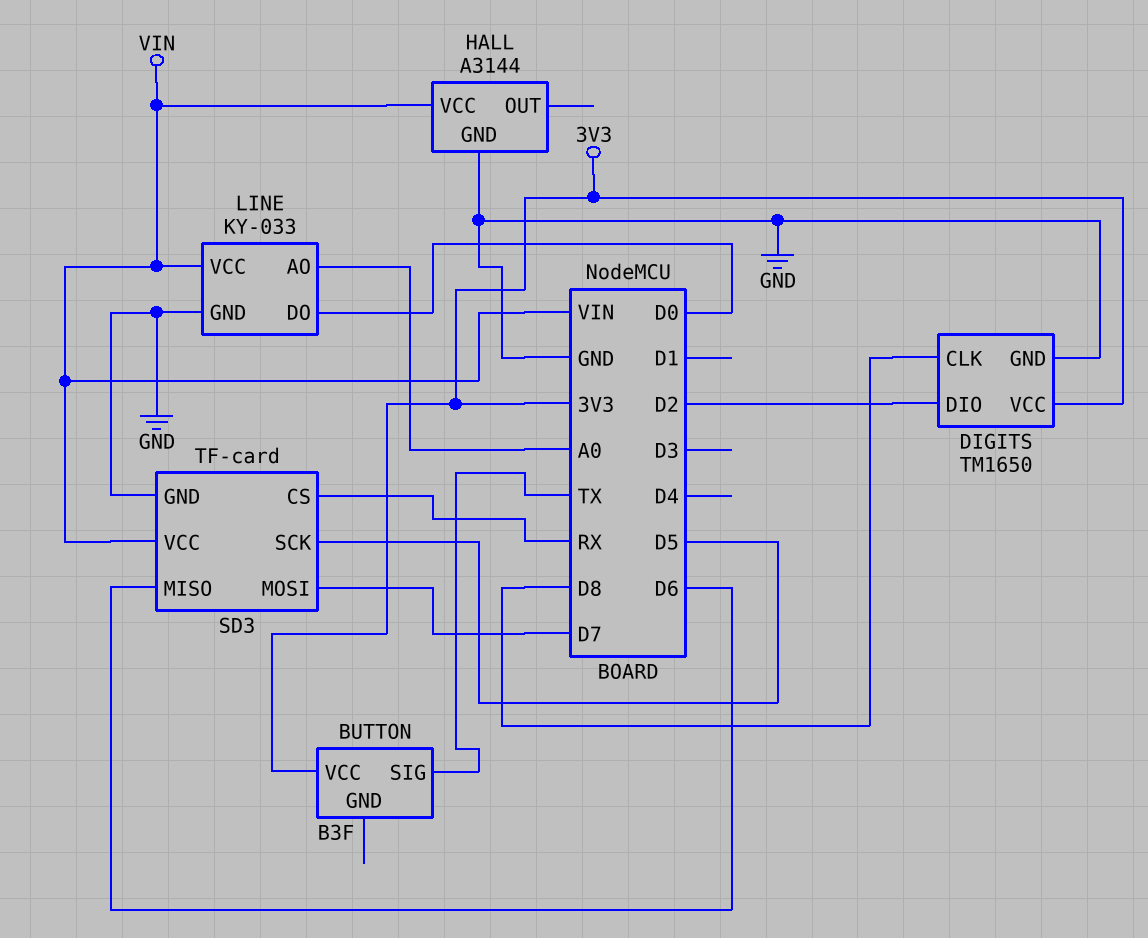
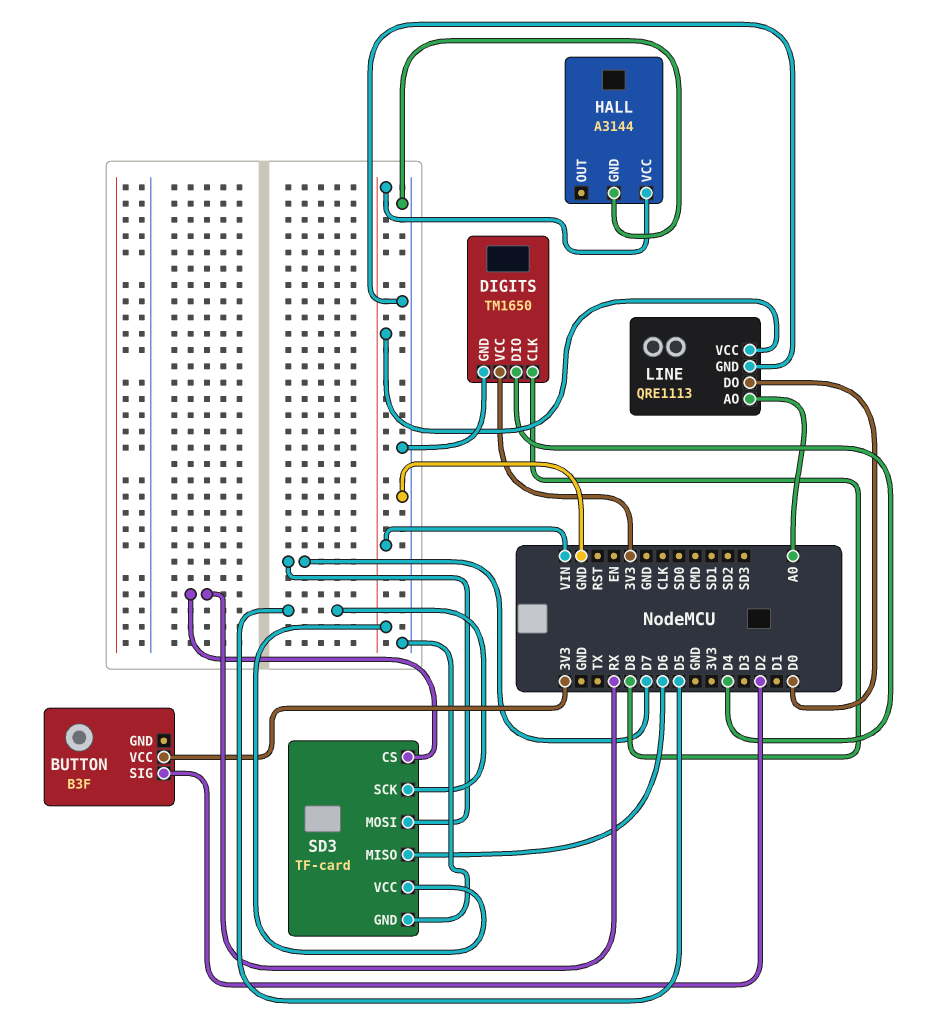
BUTTON pin SIG: TX -> D2
DIGITS pin DIO: D2 -> D4
LINE: KY-033 -> QRE1113

